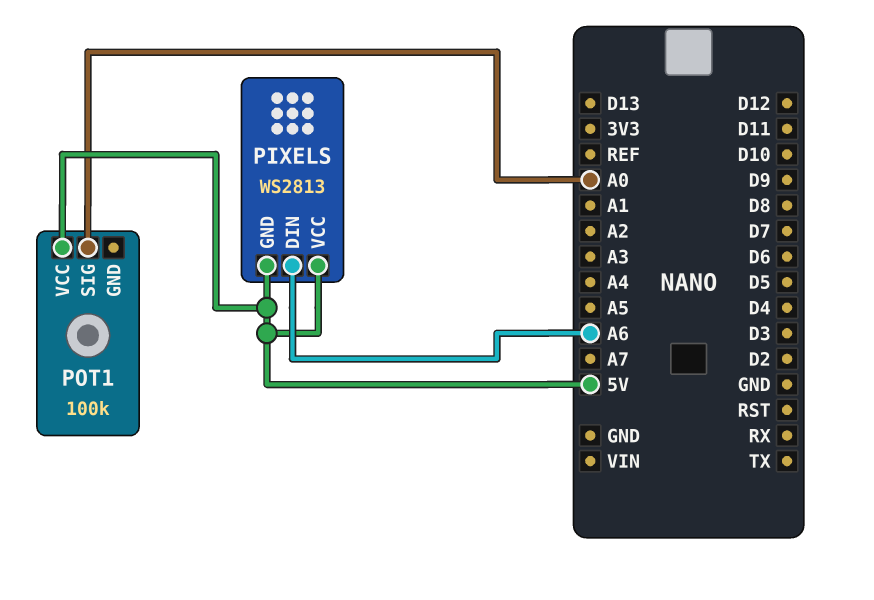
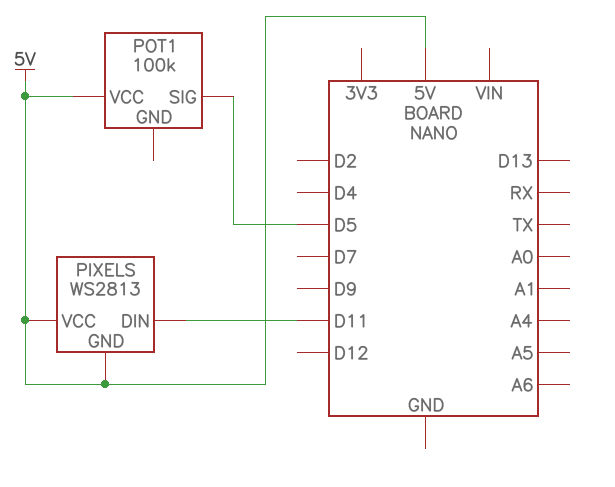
PIXELS pin DIN: A6 -> D11
POT1 pin SIG: A0 -> D5

